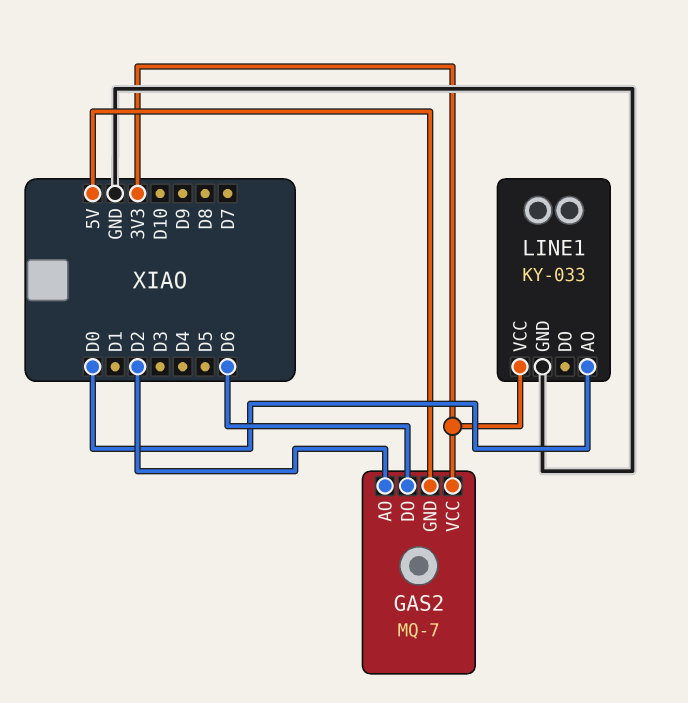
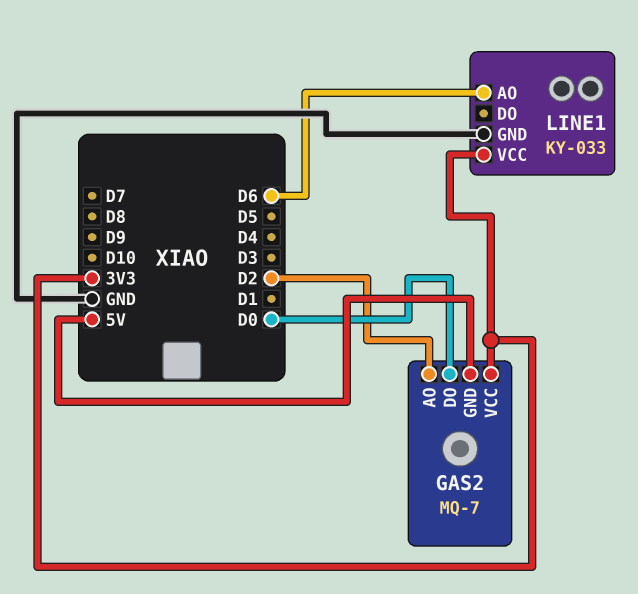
GAS2 pin DO: D6 -> D0
LINE1 pin AO: D0 -> D6

